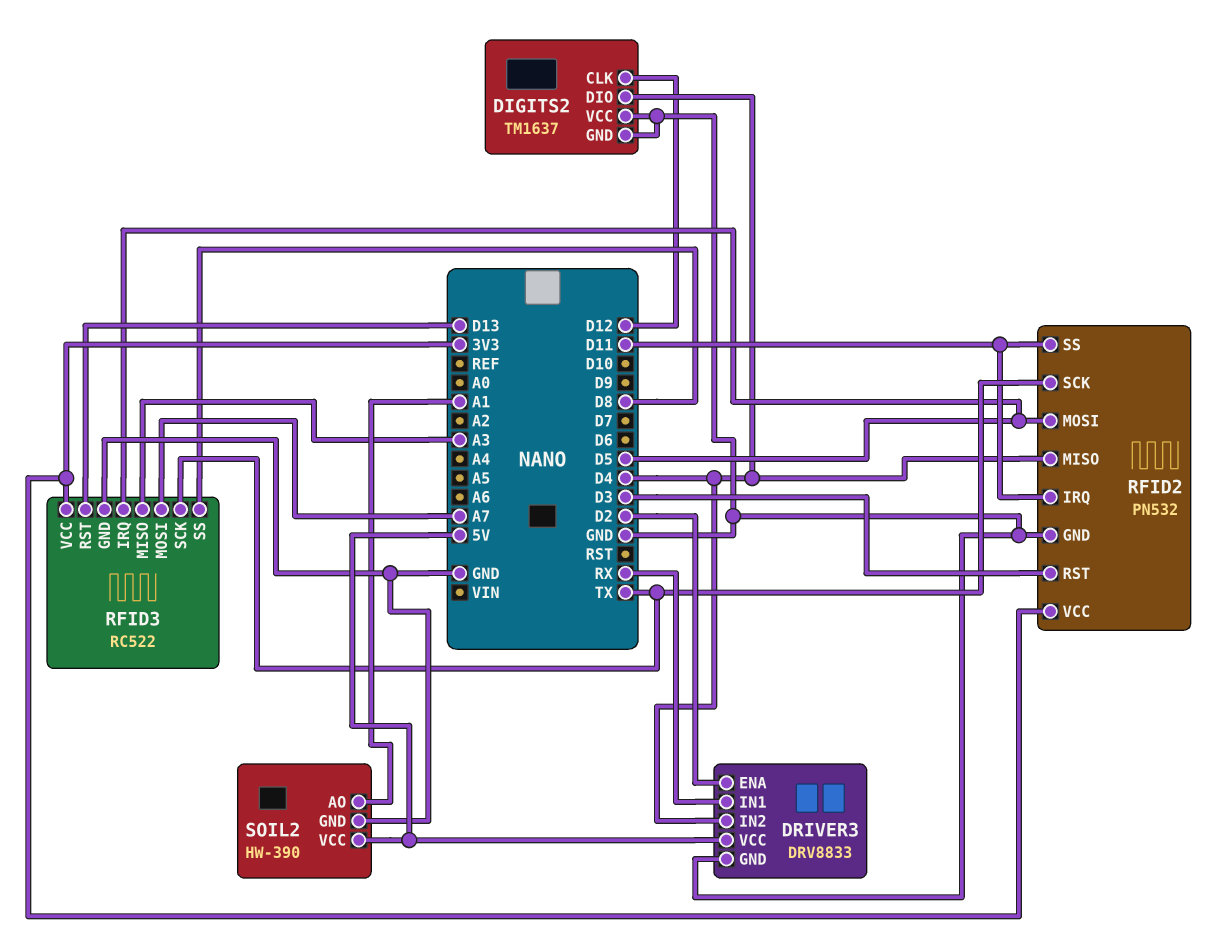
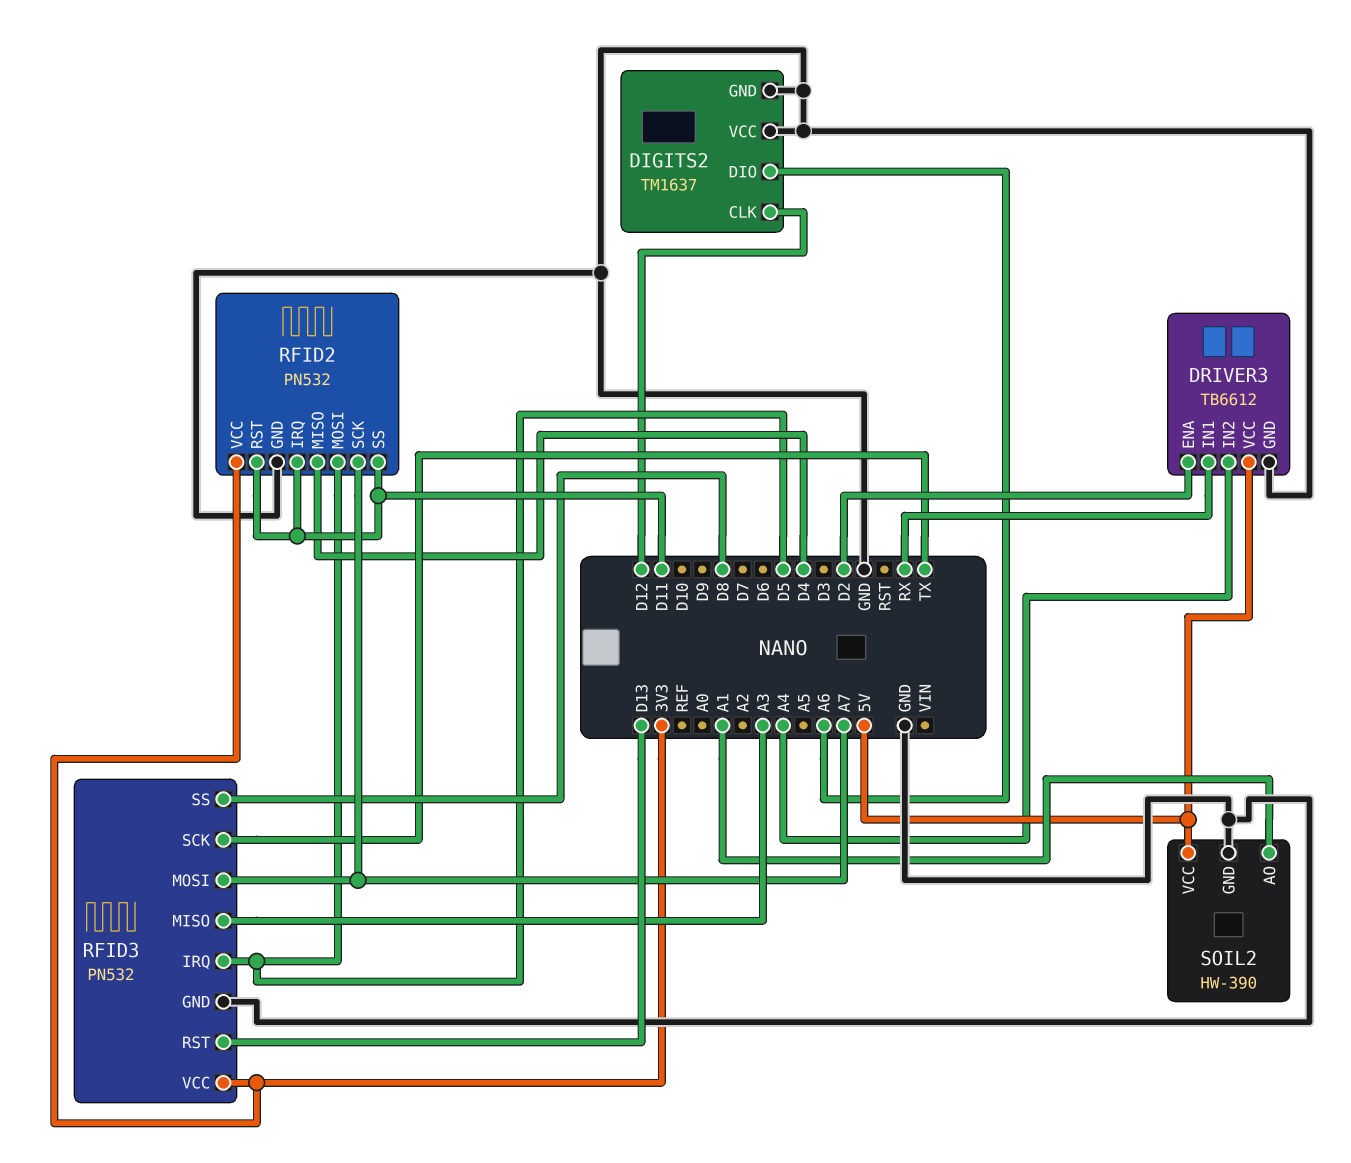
DIGITS2 pin DIO: D4 -> A6
DRIVER3: DRV8833 -> TB6612
DRIVER3 pin IN2: D4 -> A4
RFID2 pin RST: D3 -> D11
RFID2 pin SCK: TX -> A7
RFID3: RC522 -> PN532

